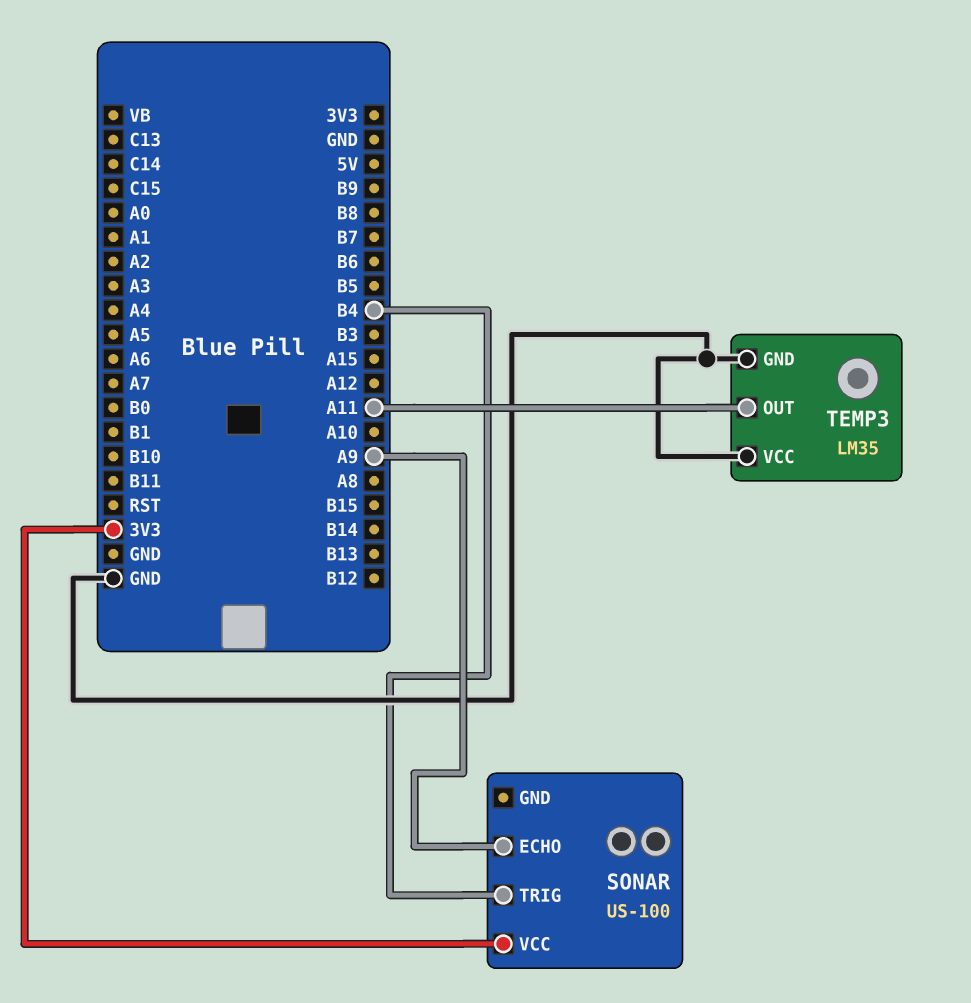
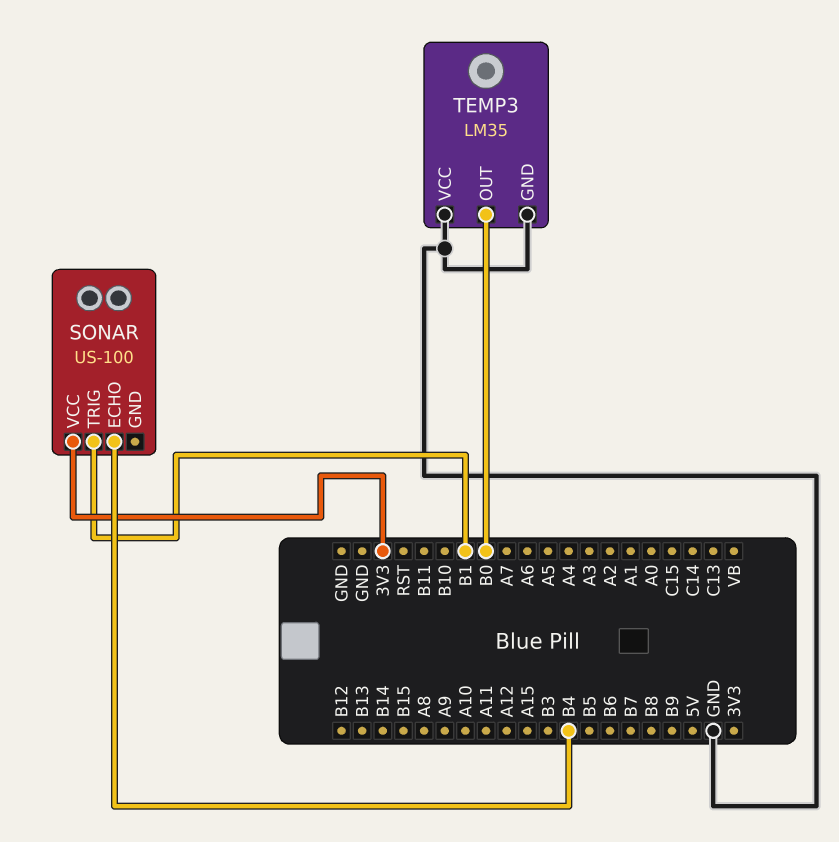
SONAR pin ECHO: A9 -> B4
SONAR pin TRIG: B4 -> B1
TEMP3 pin OUT: A11 -> B0

